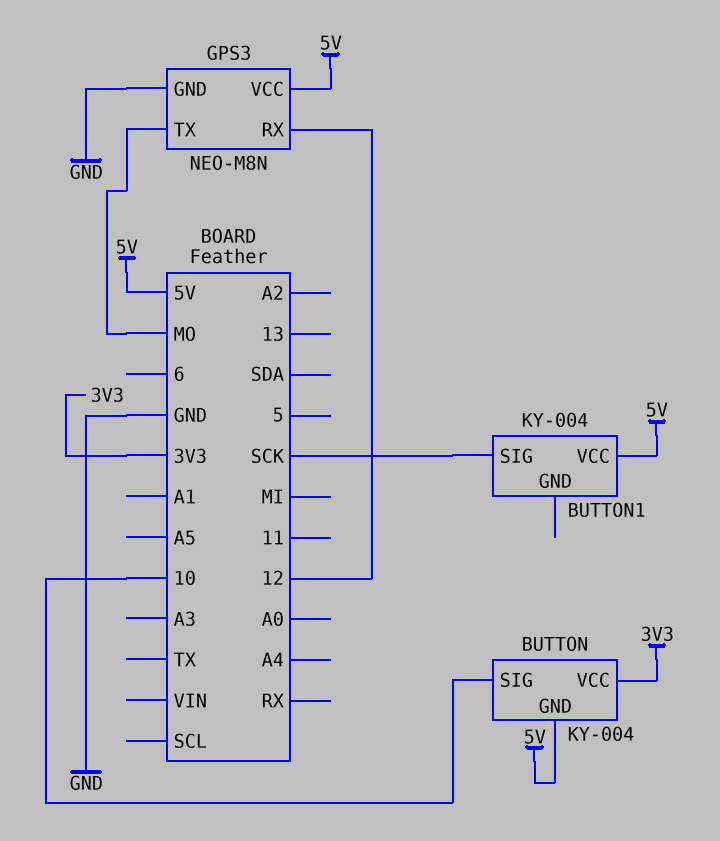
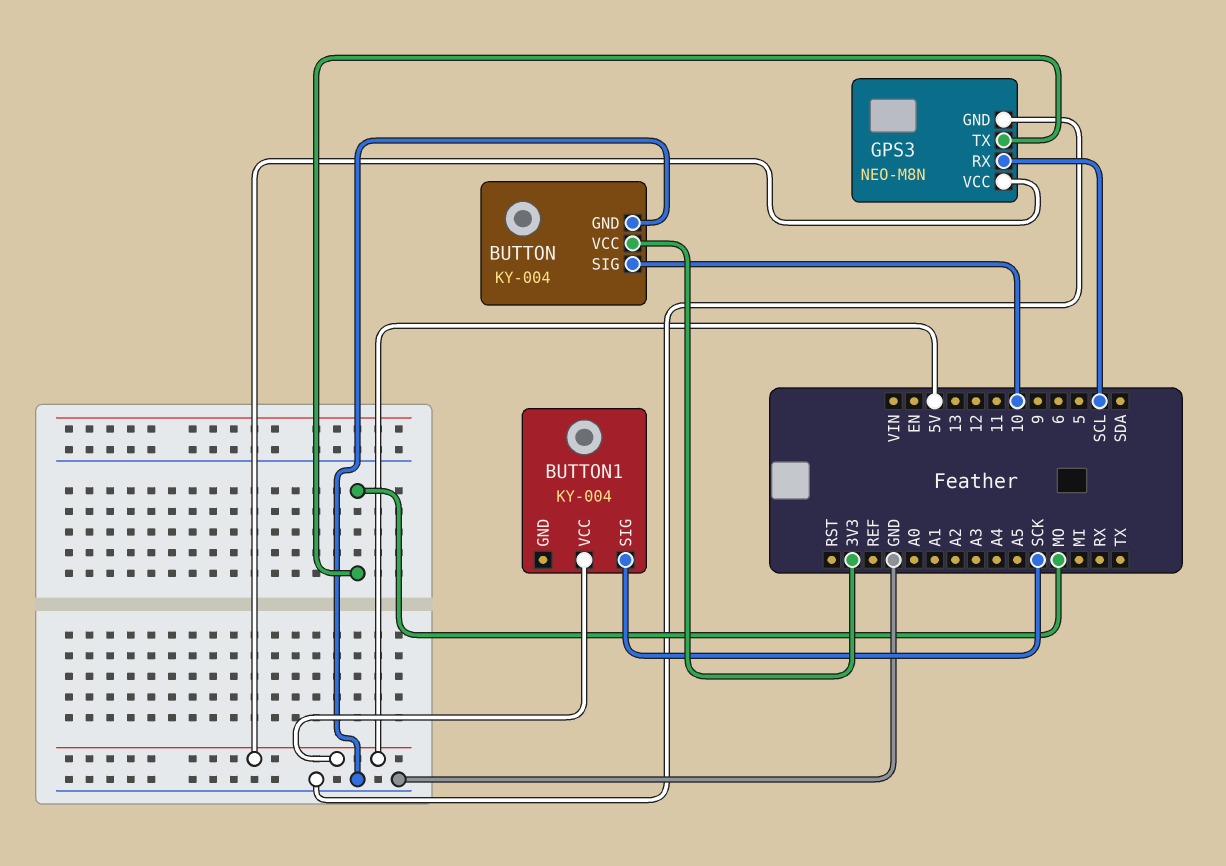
BUTTON pin GND: 5V -> GND
GPS3 pin RX: 12 -> SCL

